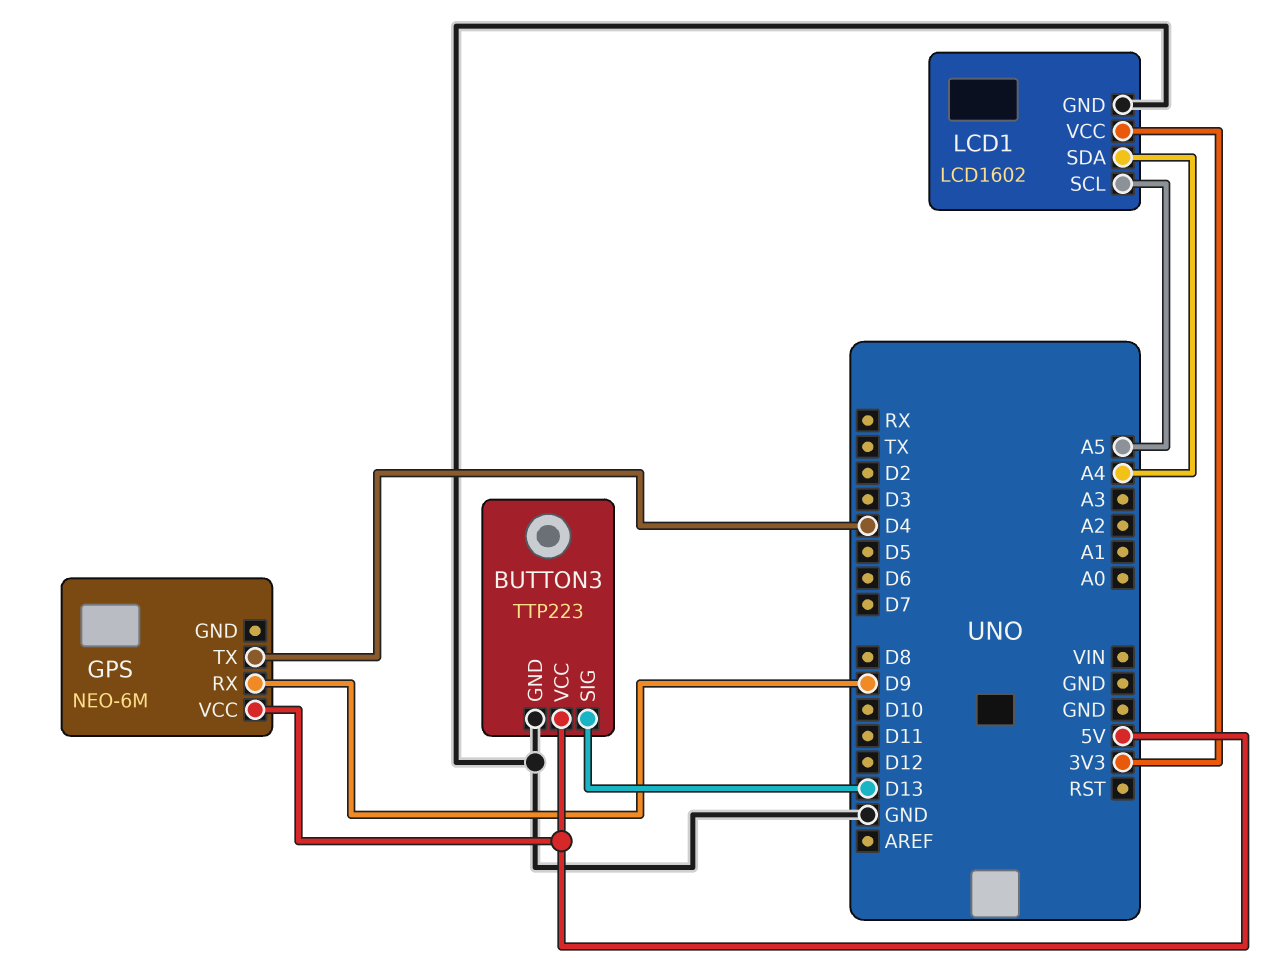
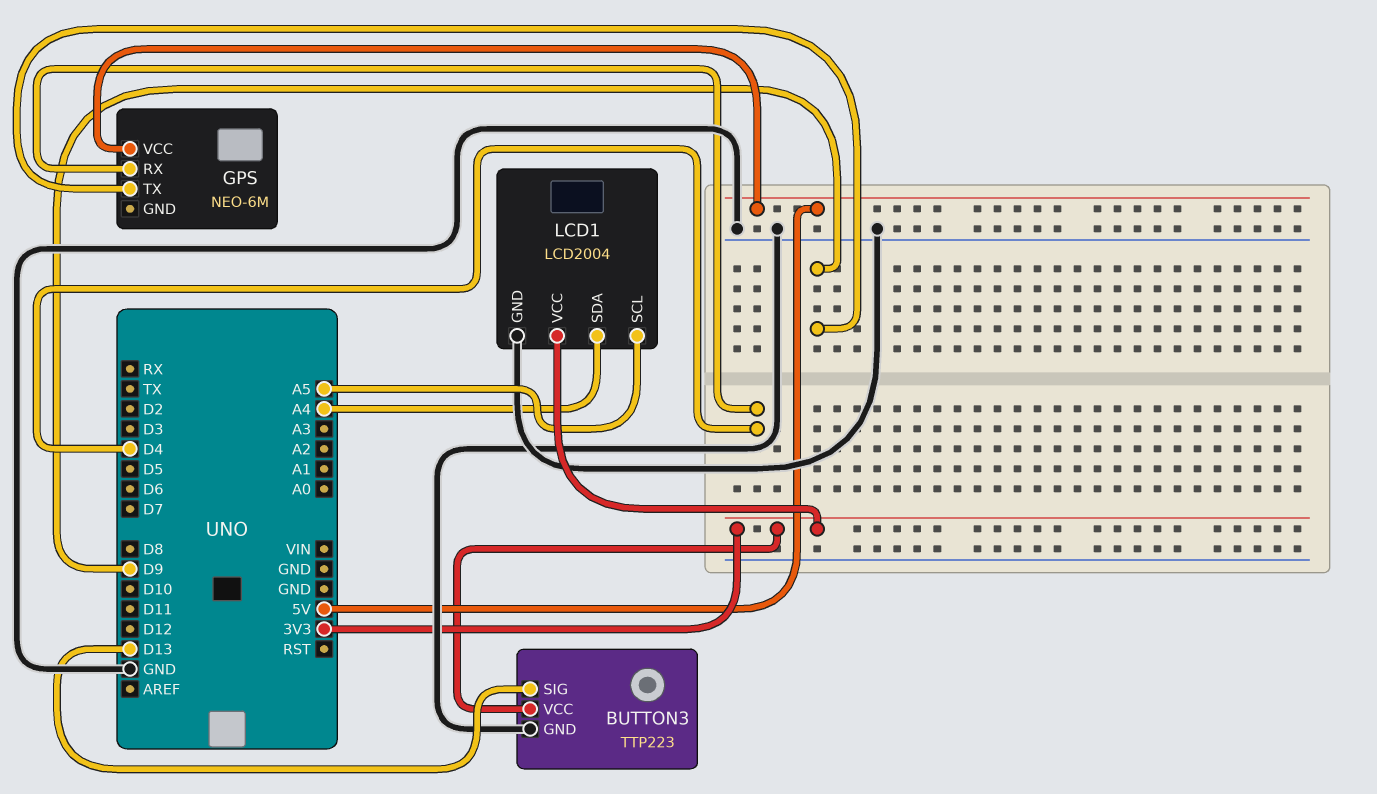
BUTTON3 pin VCC: 5V -> 3V3
GPS pin RX: D9 -> D4
GPS pin TX: D4 -> D9
LCD1: LCD1602 -> LCD2004

